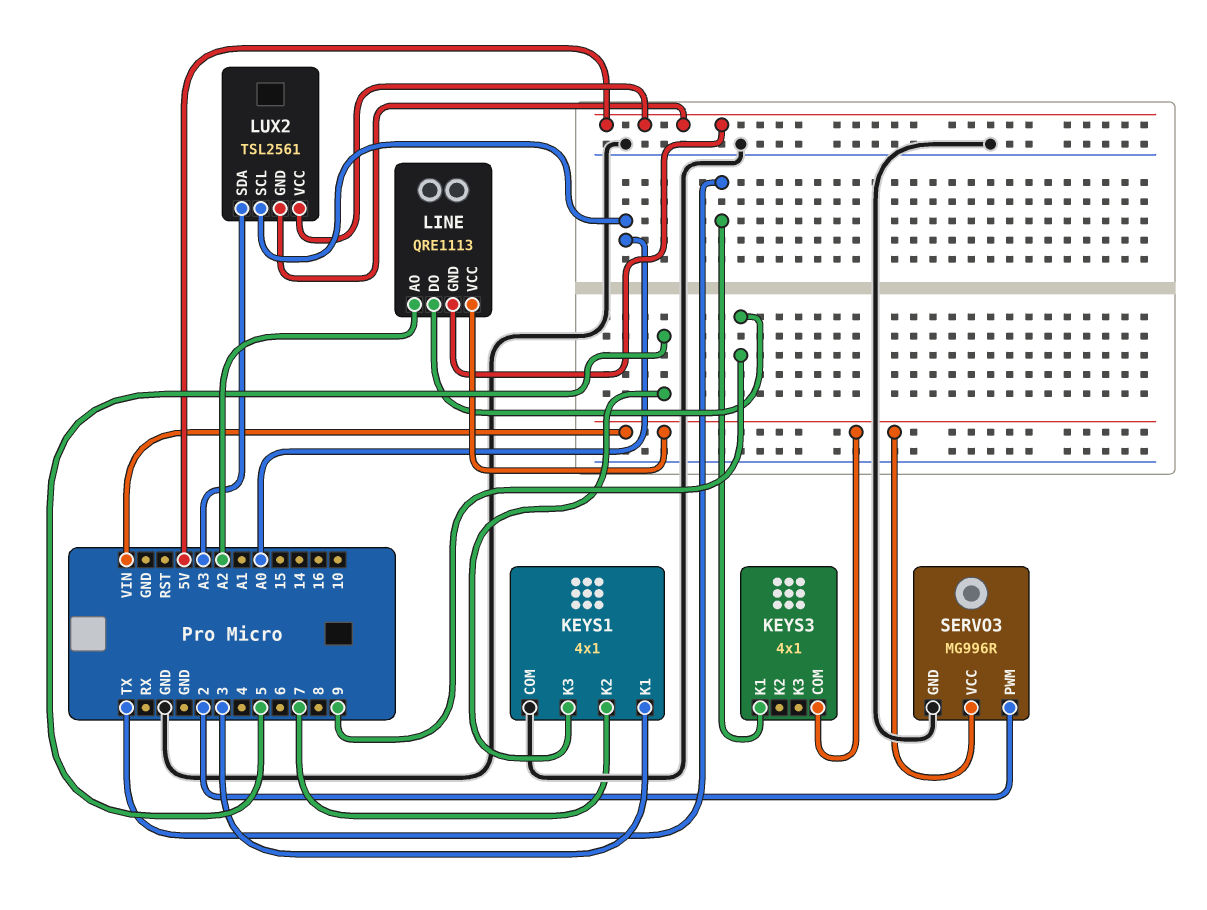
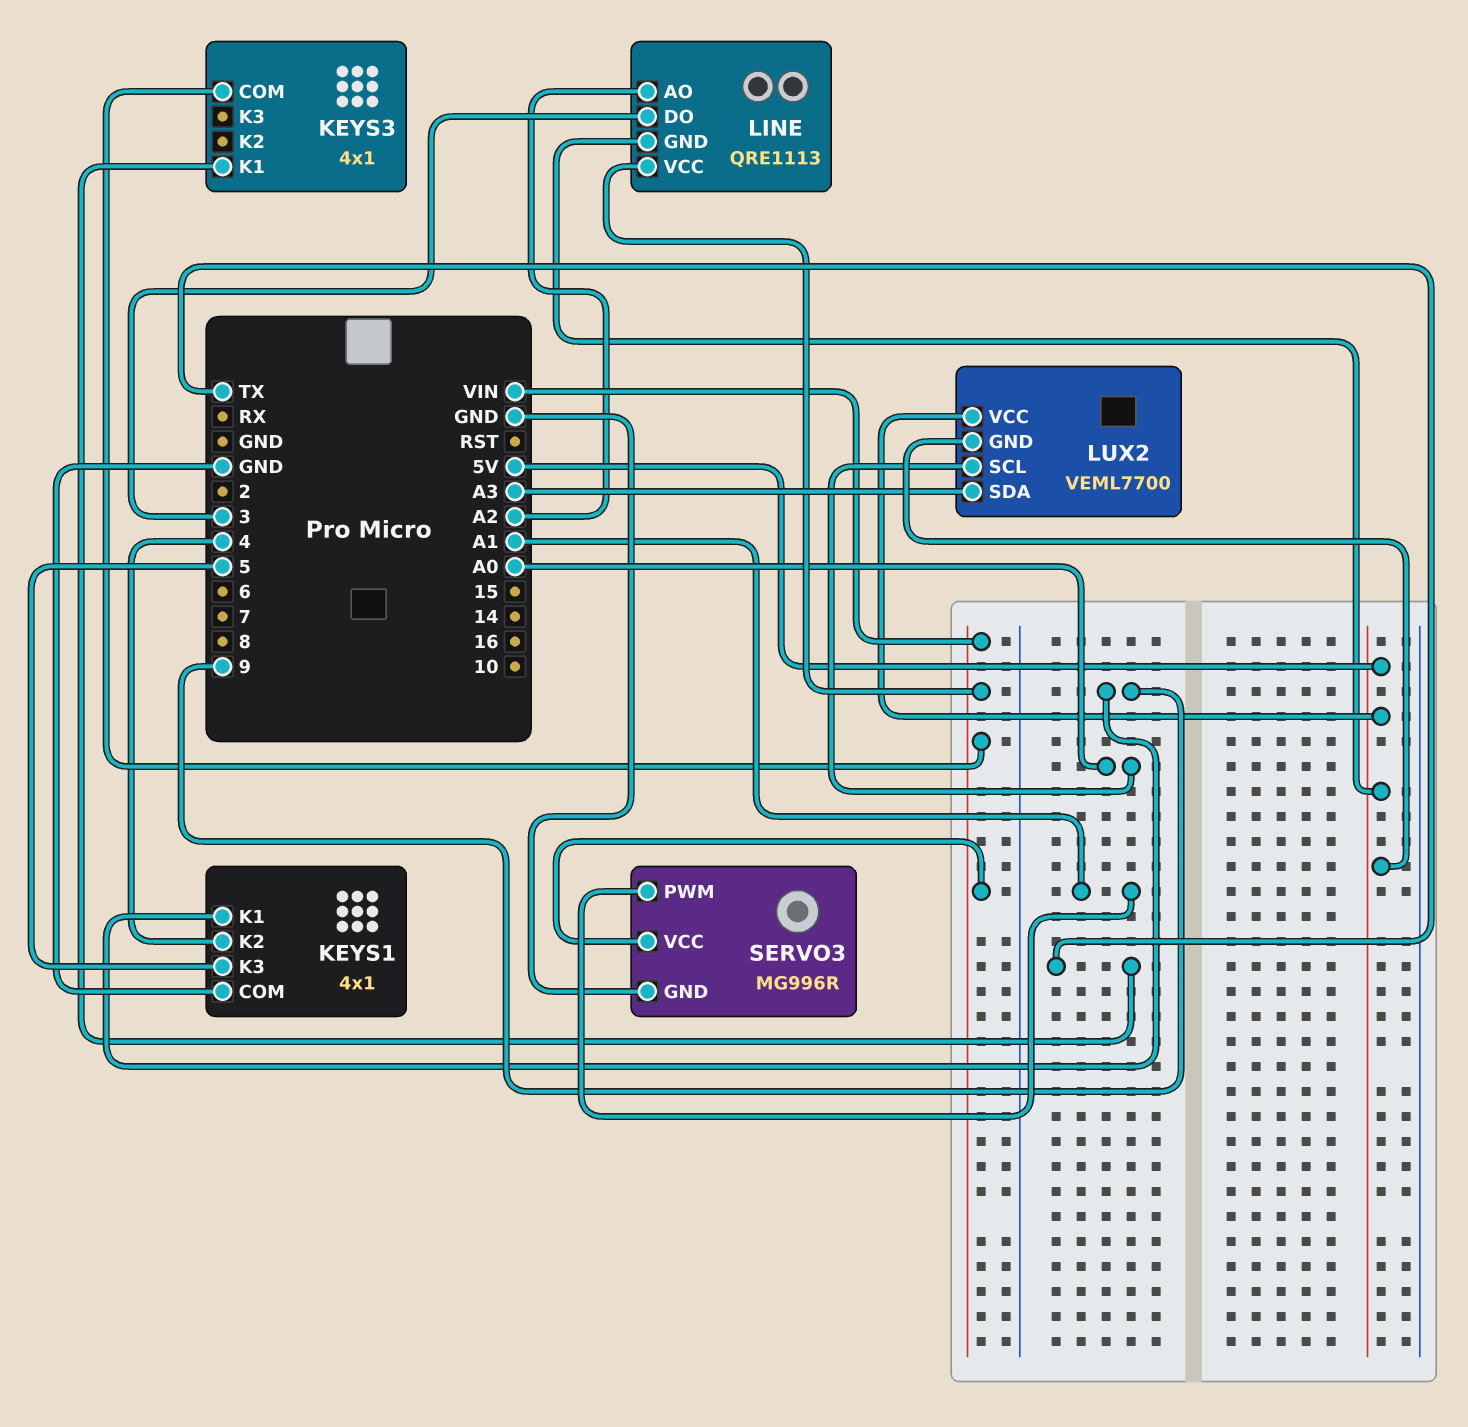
KEYS1 pin K1: 3 -> 9
KEYS1 pin K2: 7 -> 4
LINE pin DO: 9 -> 3
LUX2: TSL2561 -> VEML7700
SERVO3 pin PWM: 2 -> A1

